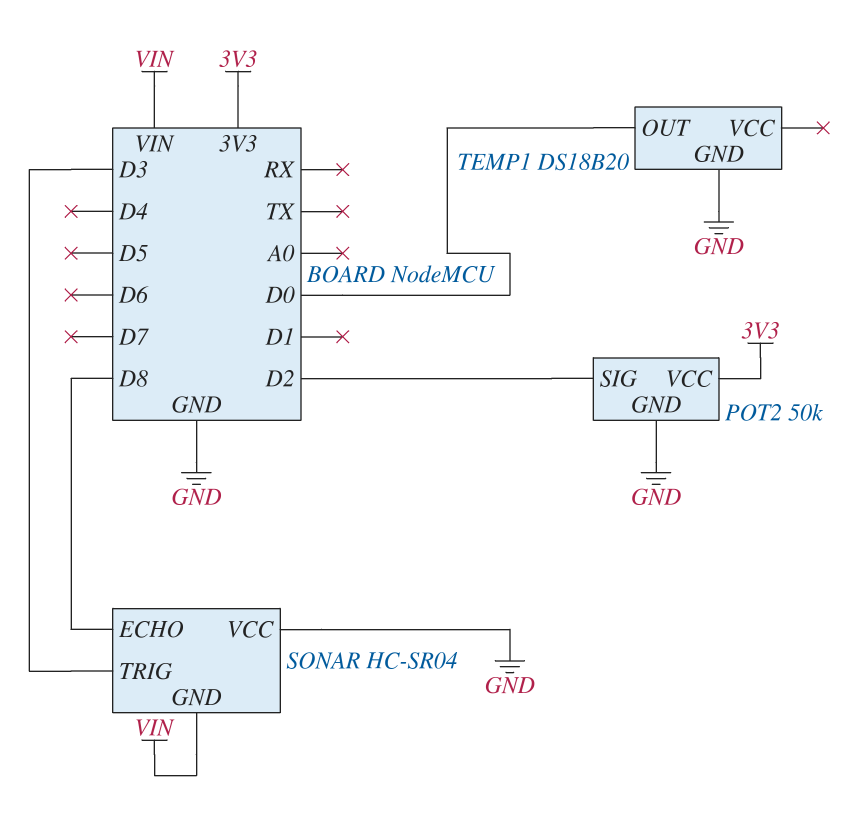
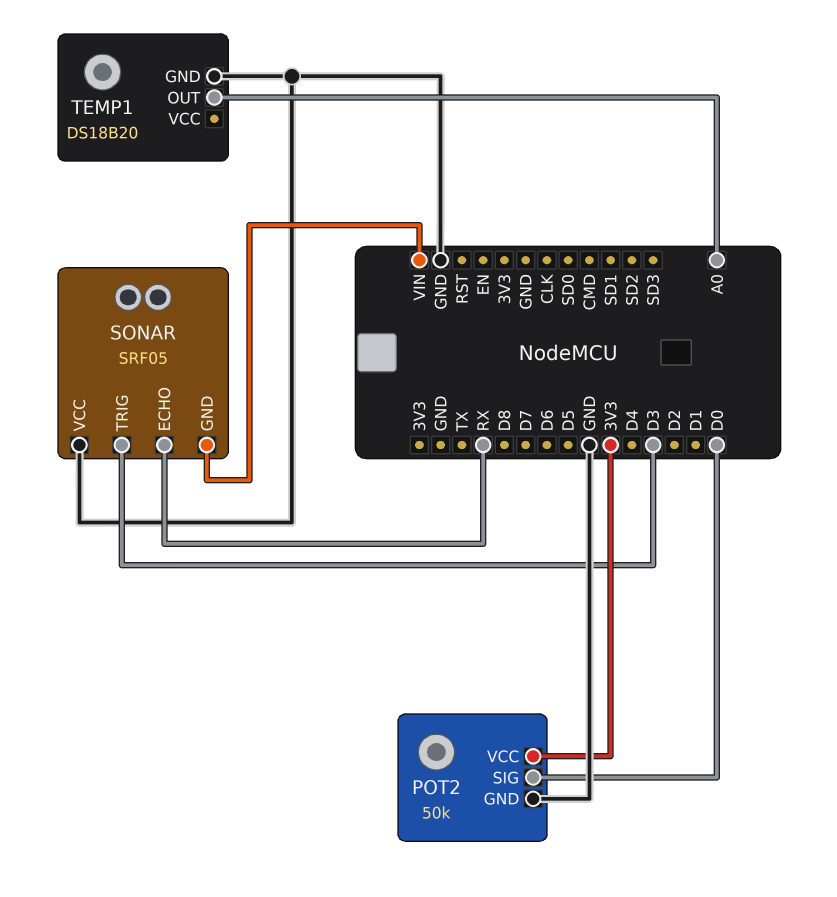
POT2 pin SIG: D2 -> D0
SONAR: HC-SR04 -> SRF05
SONAR pin ECHO: D8 -> RX
TEMP1 pin OUT: D0 -> A0

